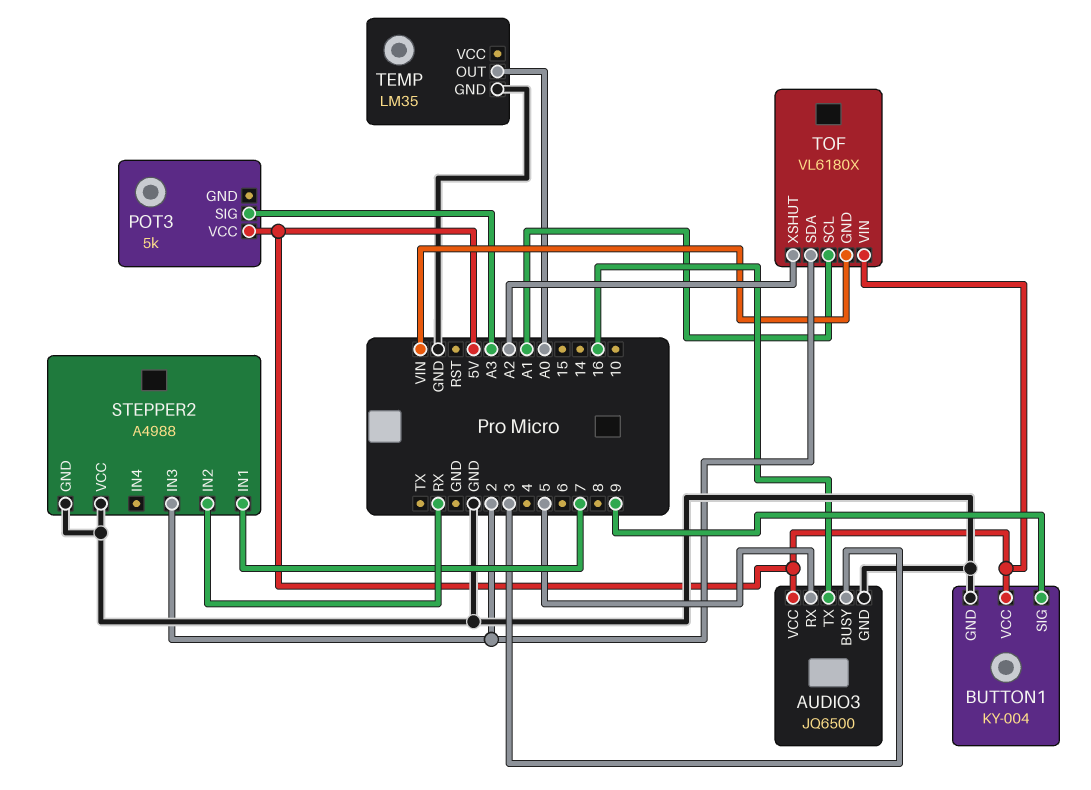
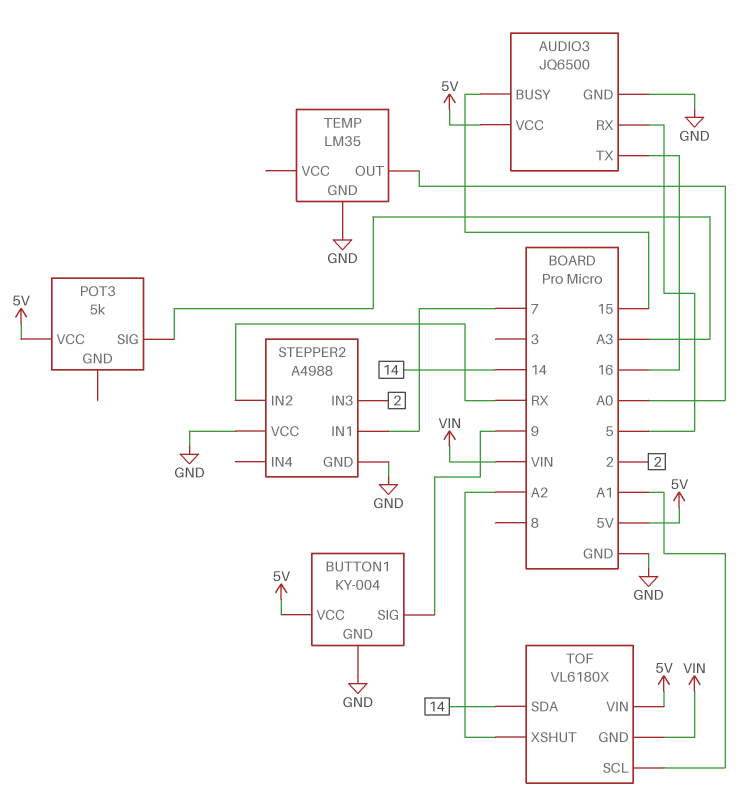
AUDIO3 pin BUSY: 3 -> 15
TOF pin SDA: 2 -> 14

